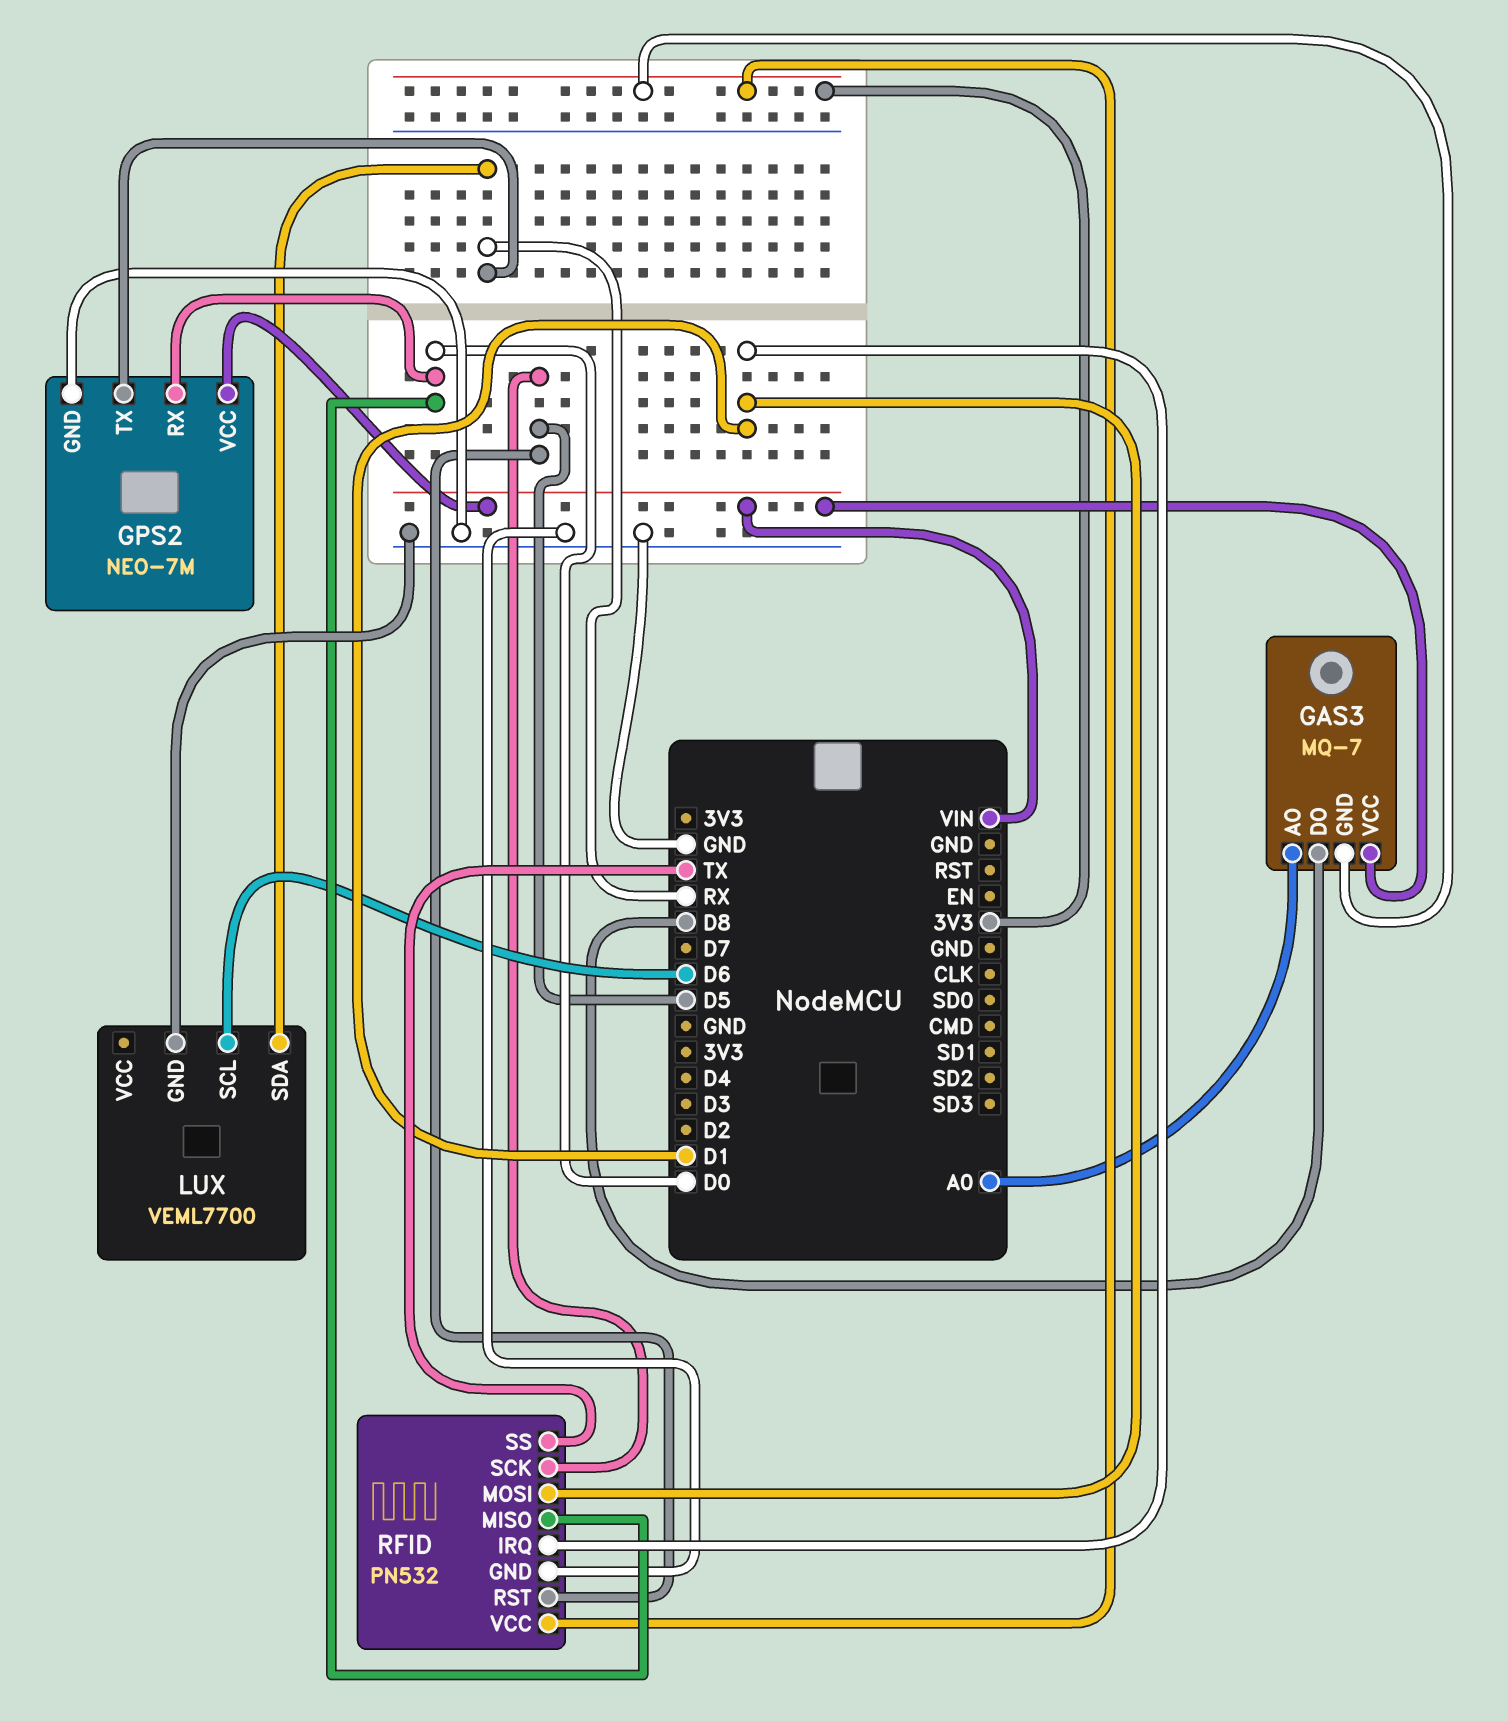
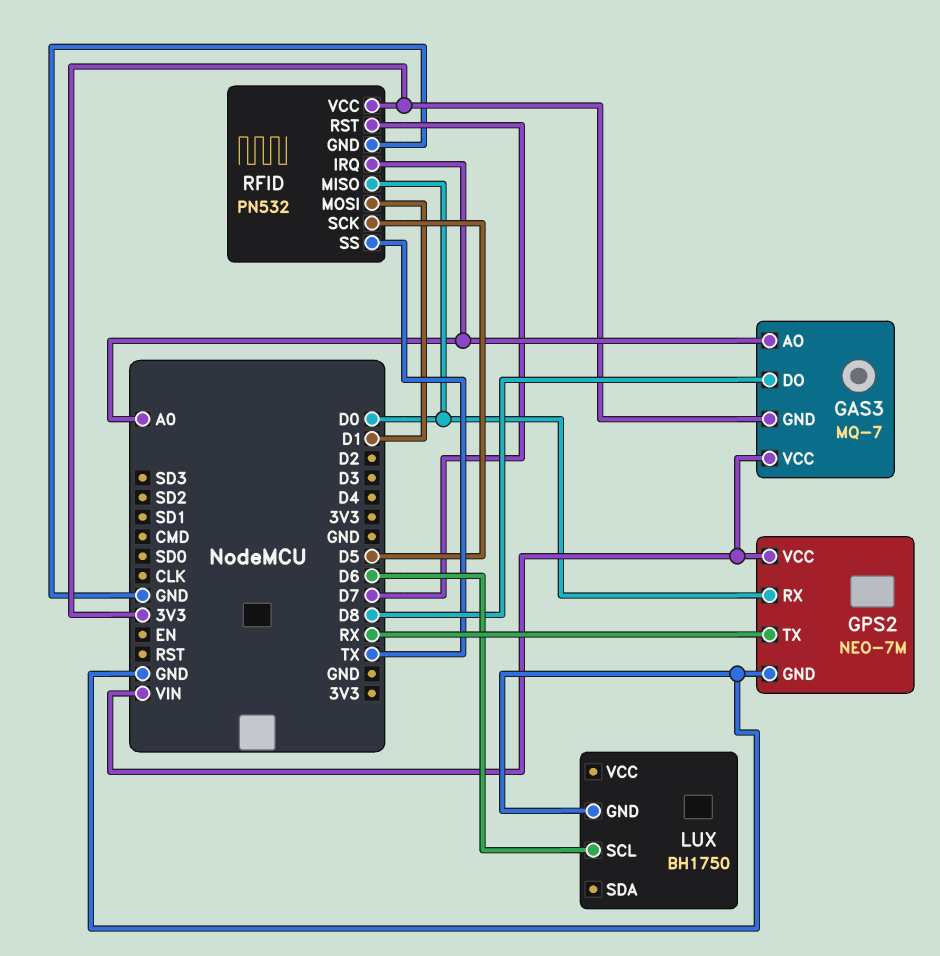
LUX: VEML7700 -> BH1750
LUX pin SDA: RX -> none
RFID pin IRQ: D1 -> A0
RFID pin RST: D5 -> D7

